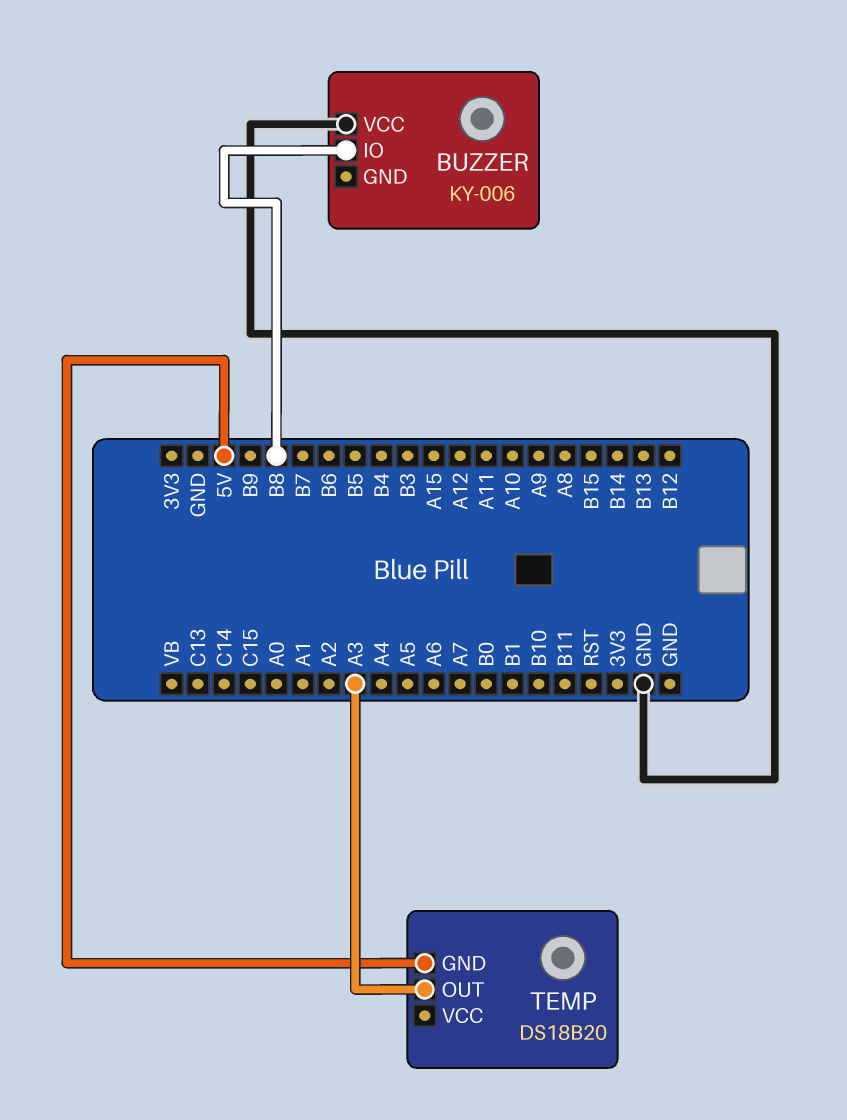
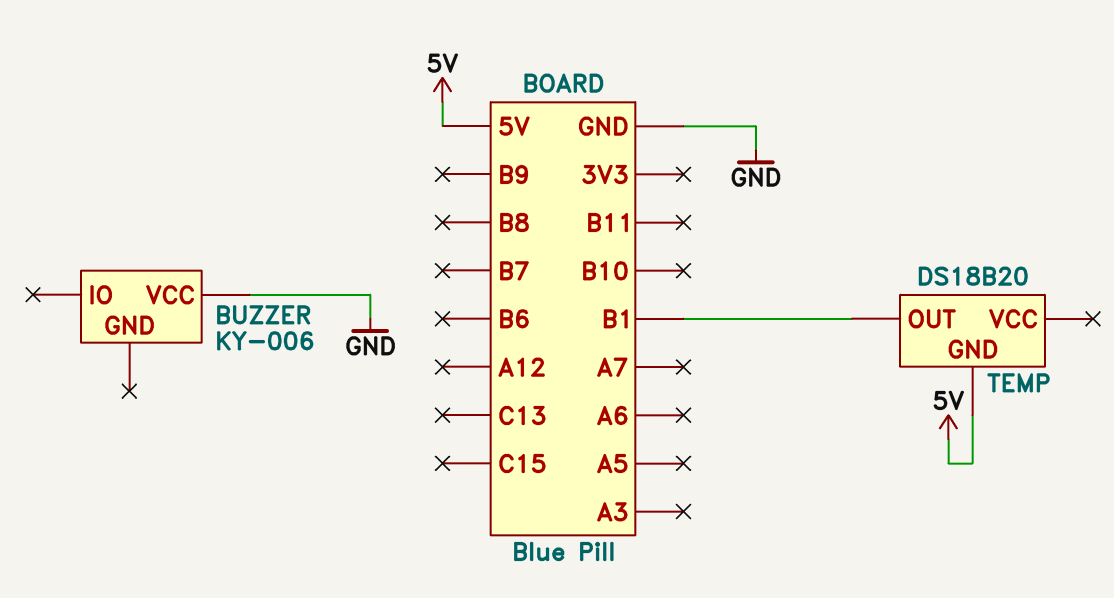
BUZZER pin IO: B8 -> none
TEMP pin OUT: A3 -> B1

